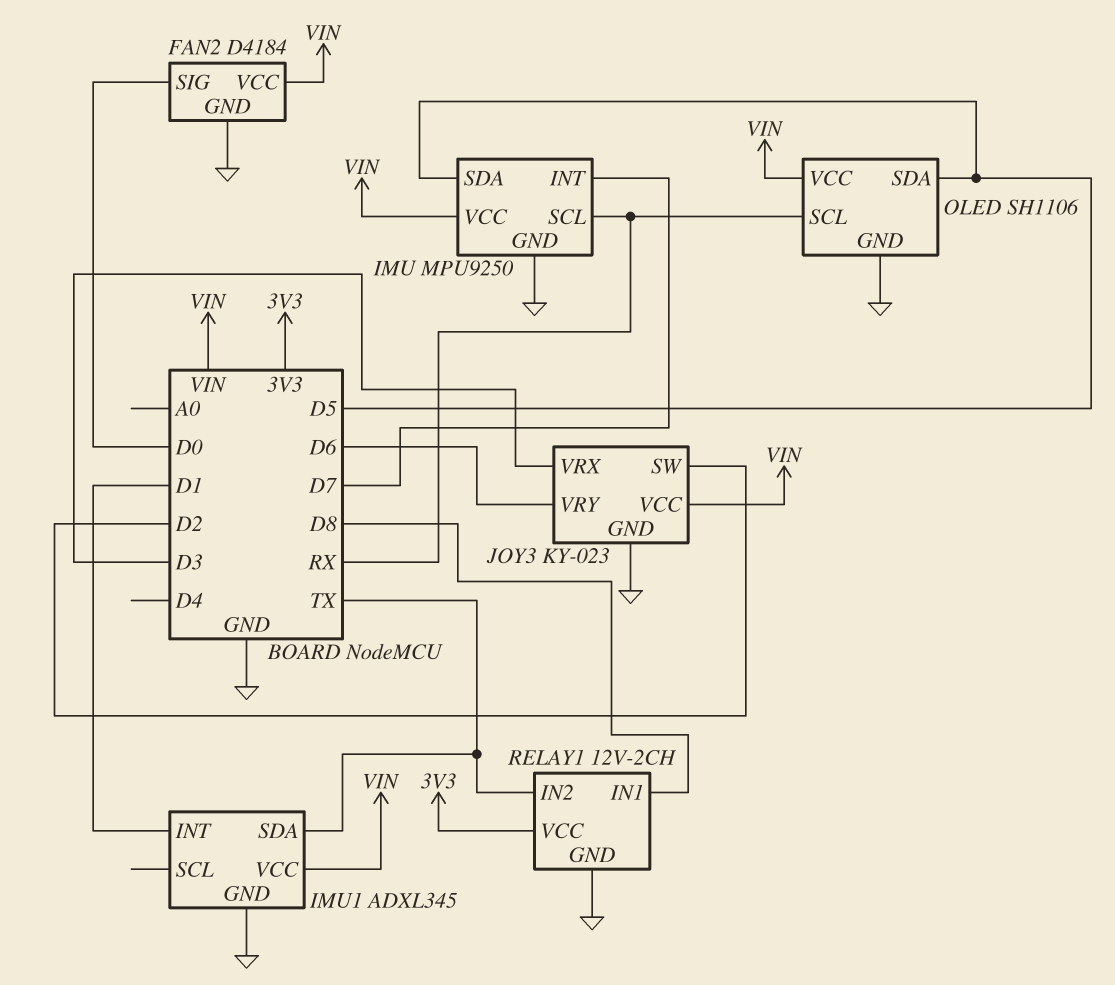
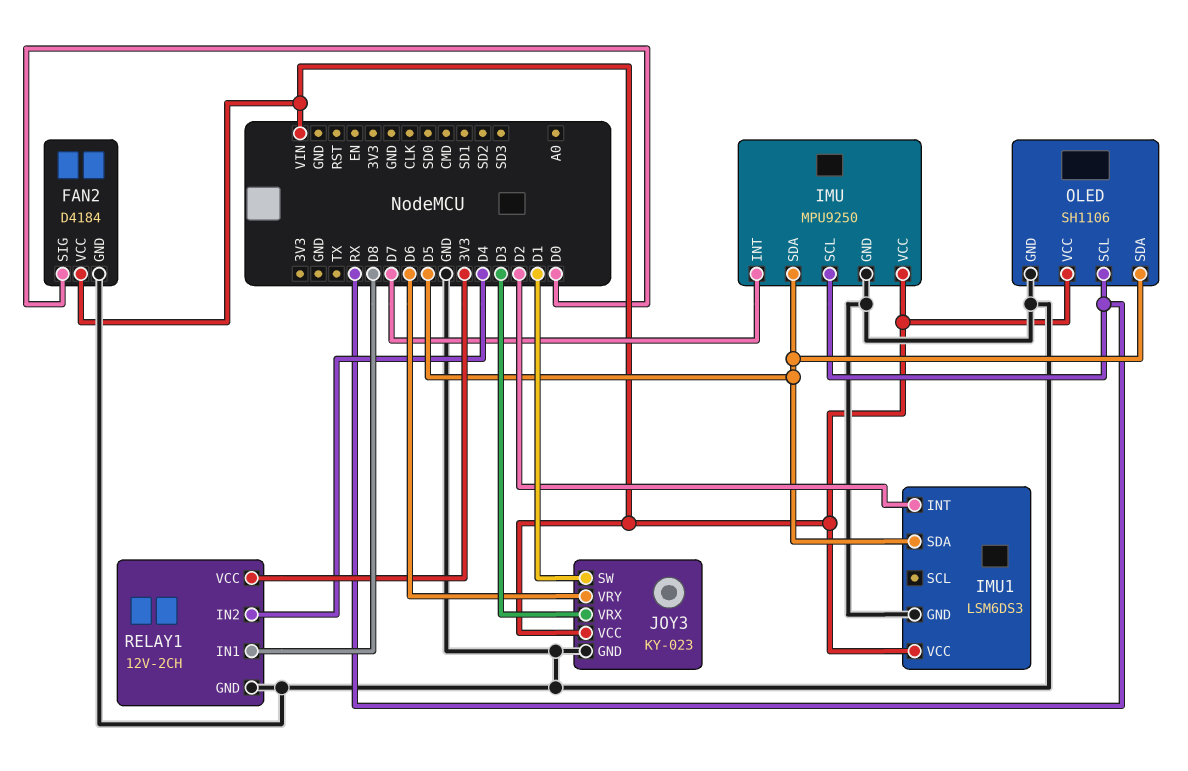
IMU1: ADXL345 -> LSM6DS3
IMU1 pin INT: D1 -> D2
IMU1 pin SDA: TX -> D5
JOY3 pin SW: D2 -> D1
RELAY1 pin IN2: TX -> D4

